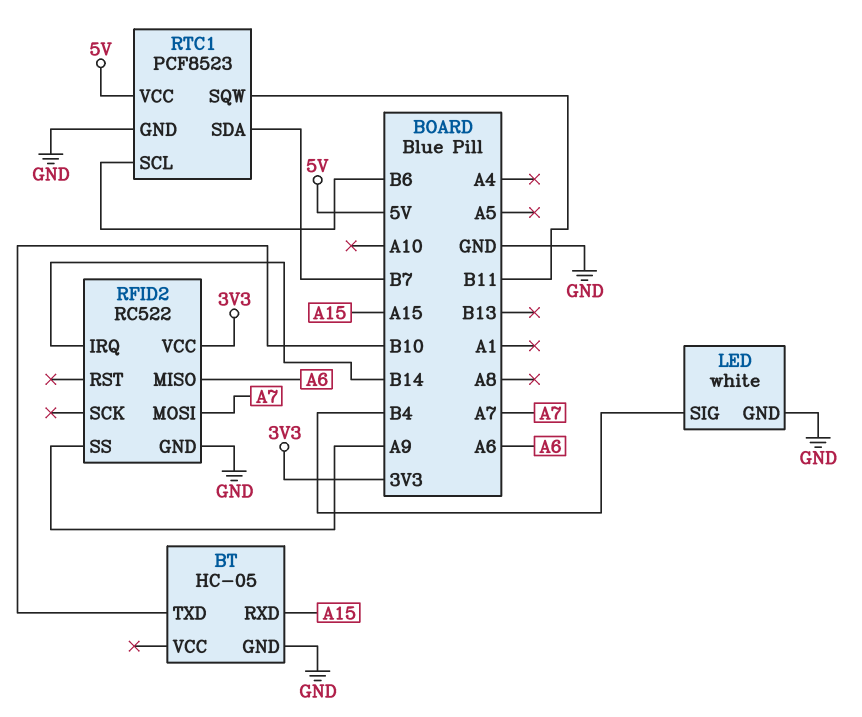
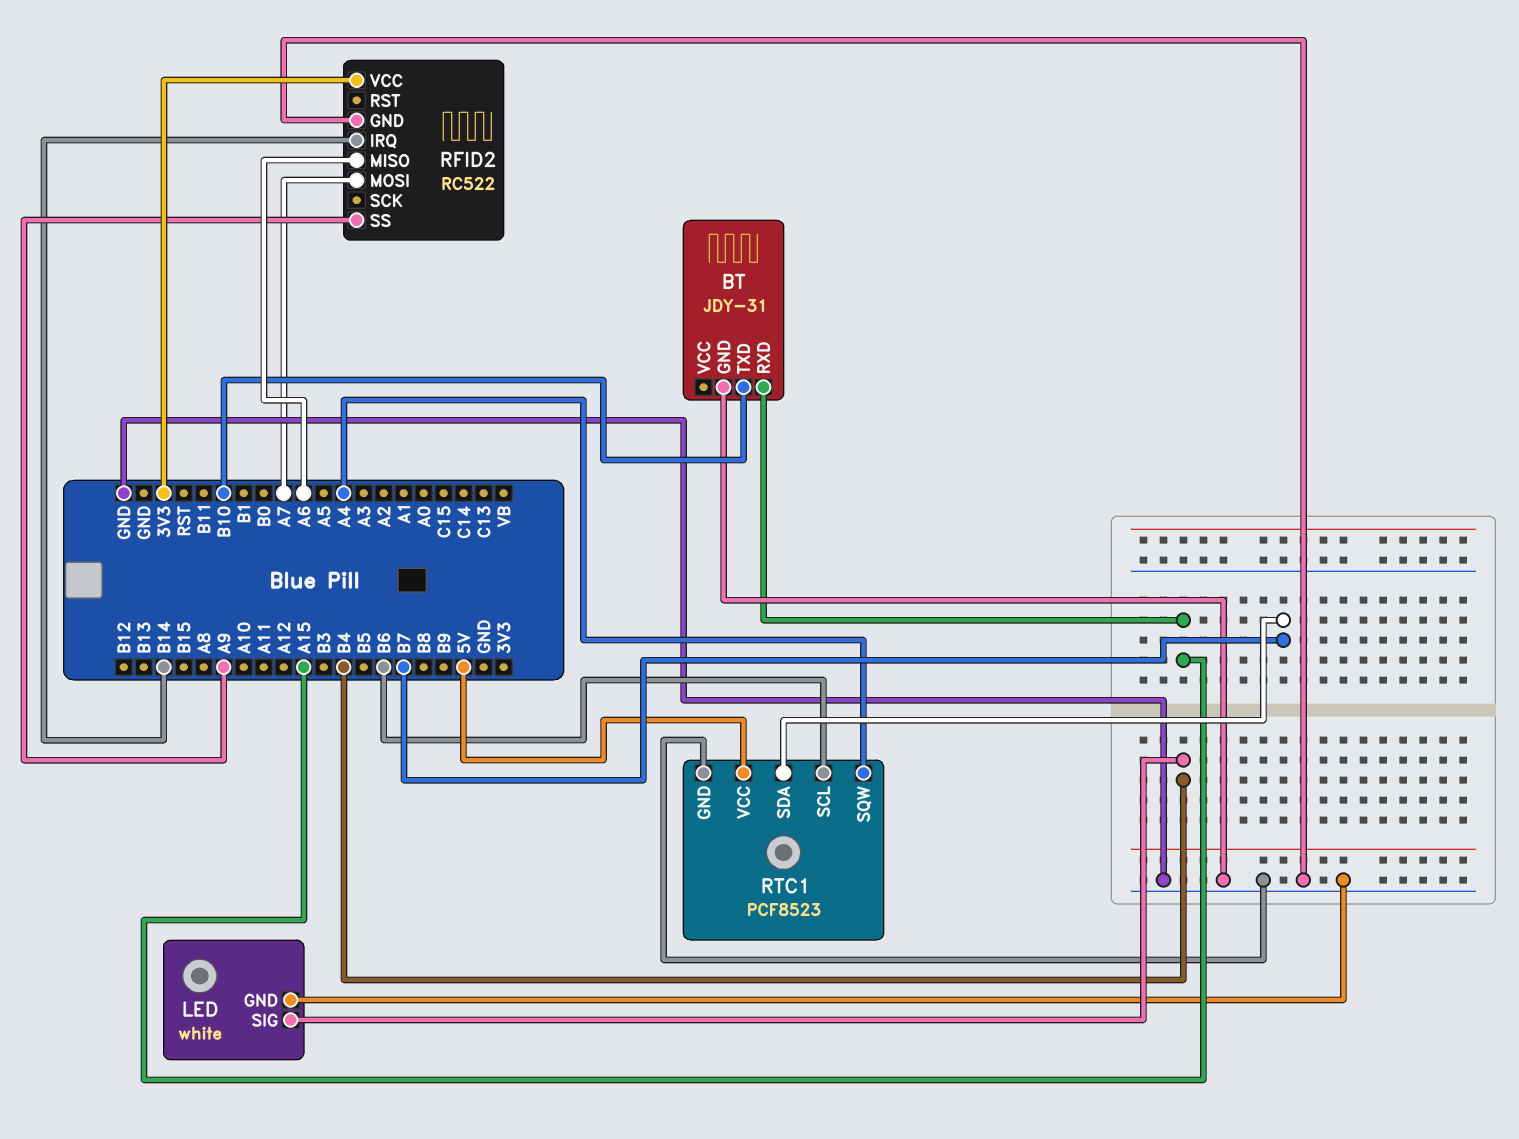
BT: HC-05 -> JDY-31
RTC1 pin SQW: B11 -> A4

